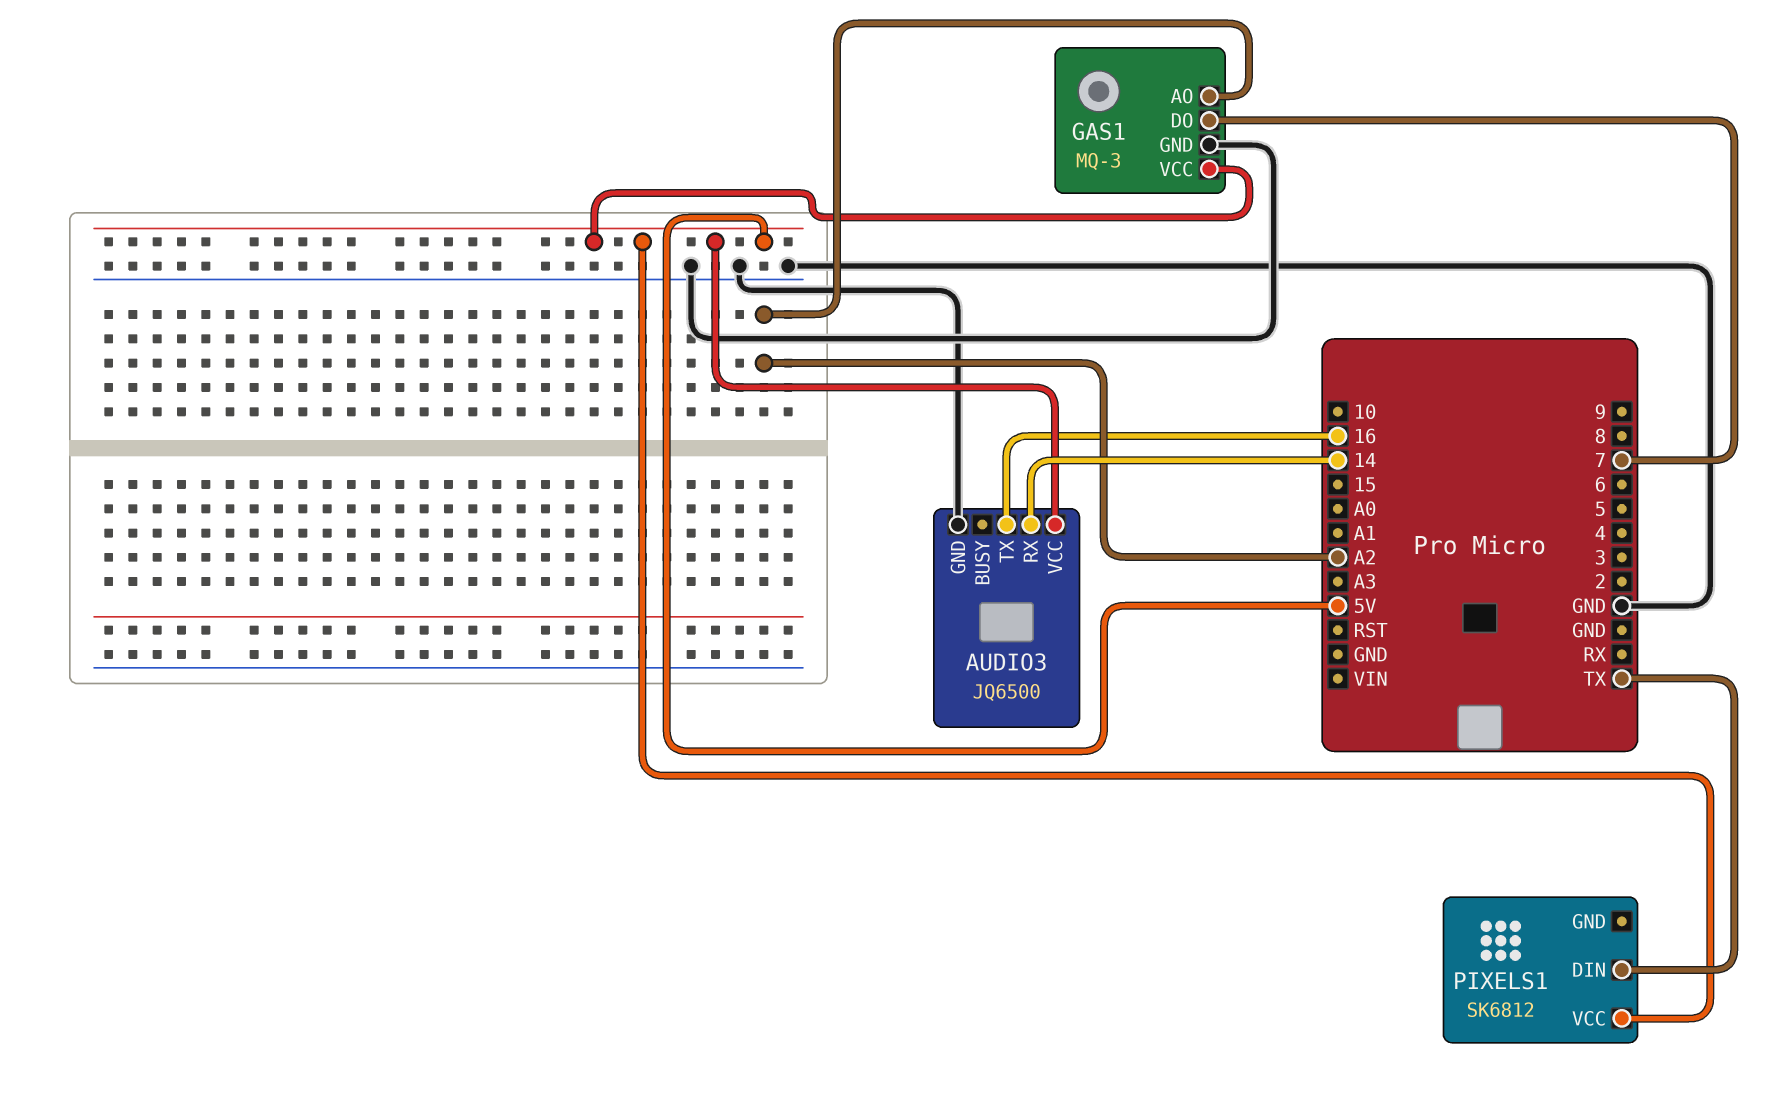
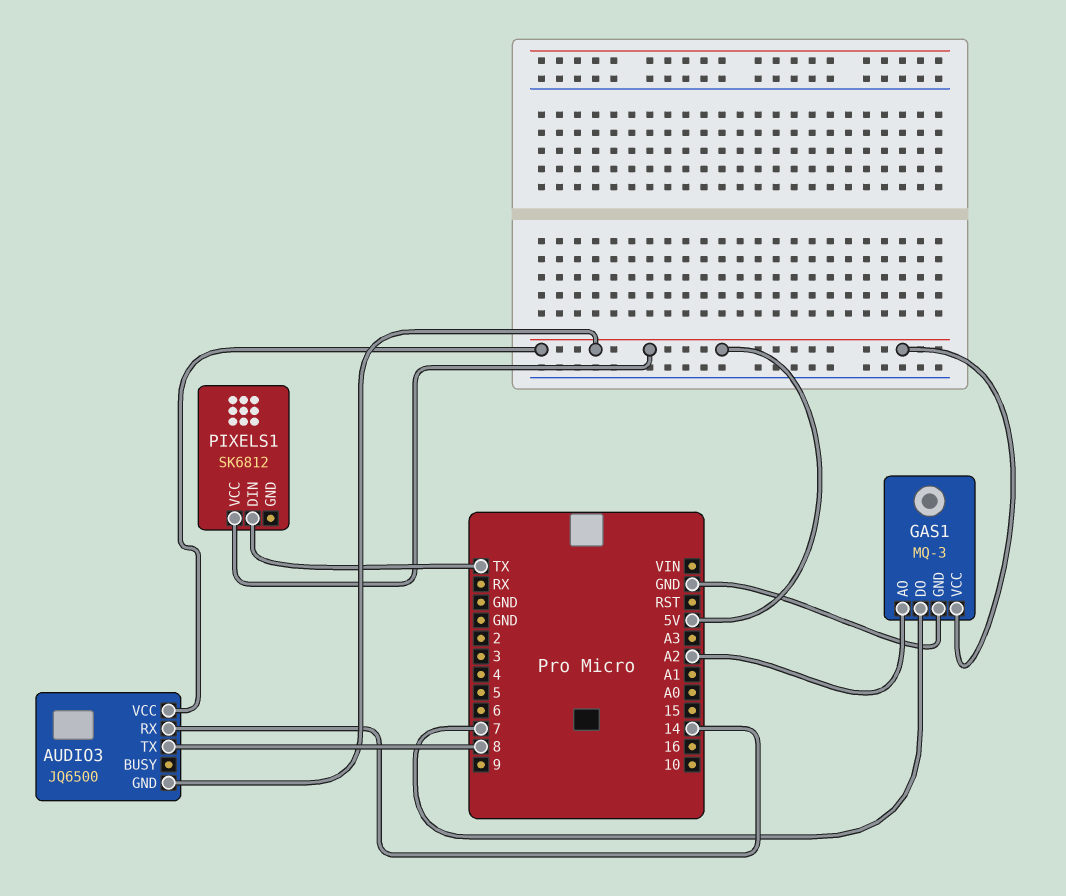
AUDIO3 pin GND: GND -> 5V
AUDIO3 pin TX: 16 -> 8

